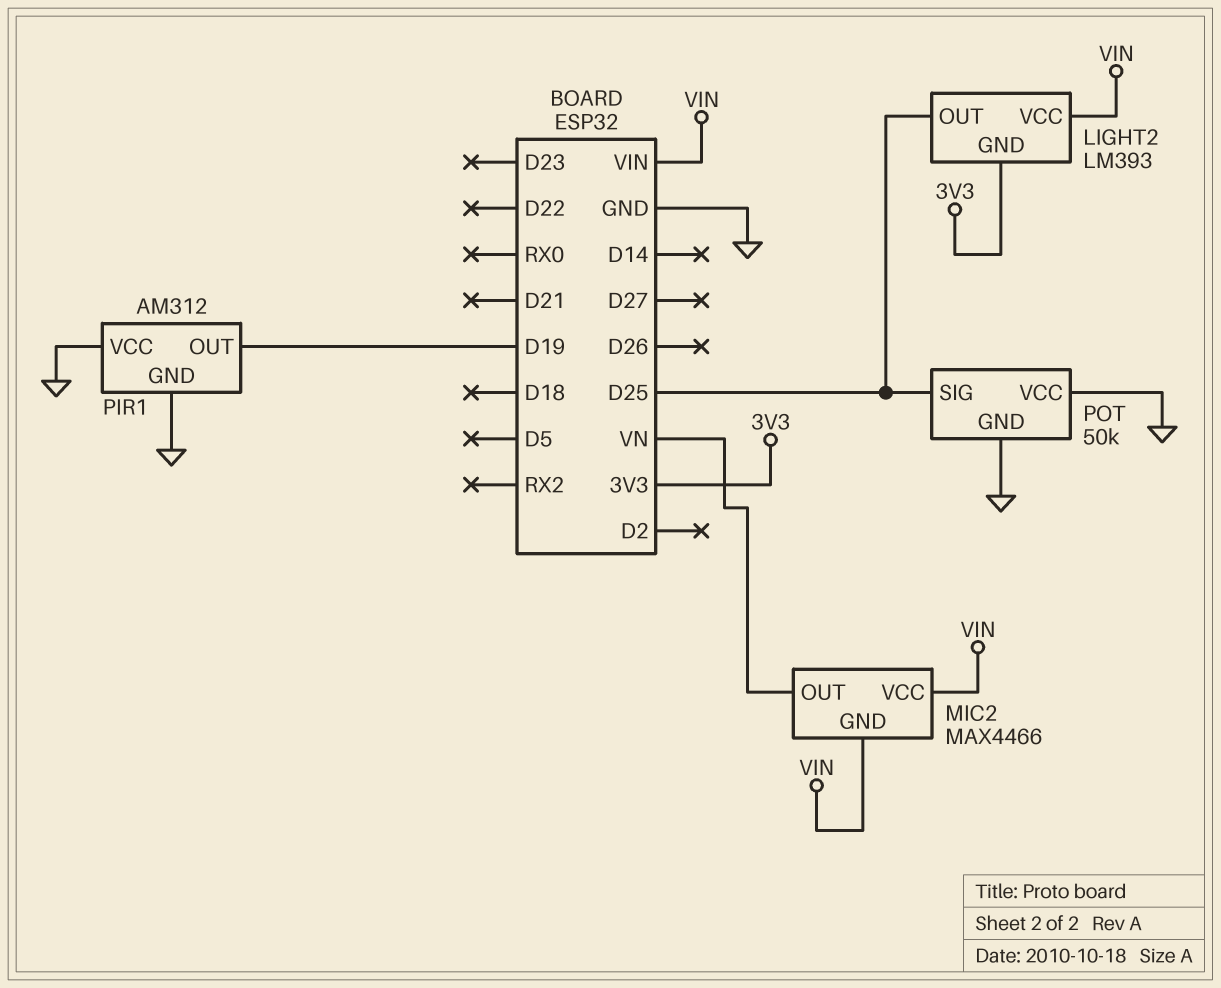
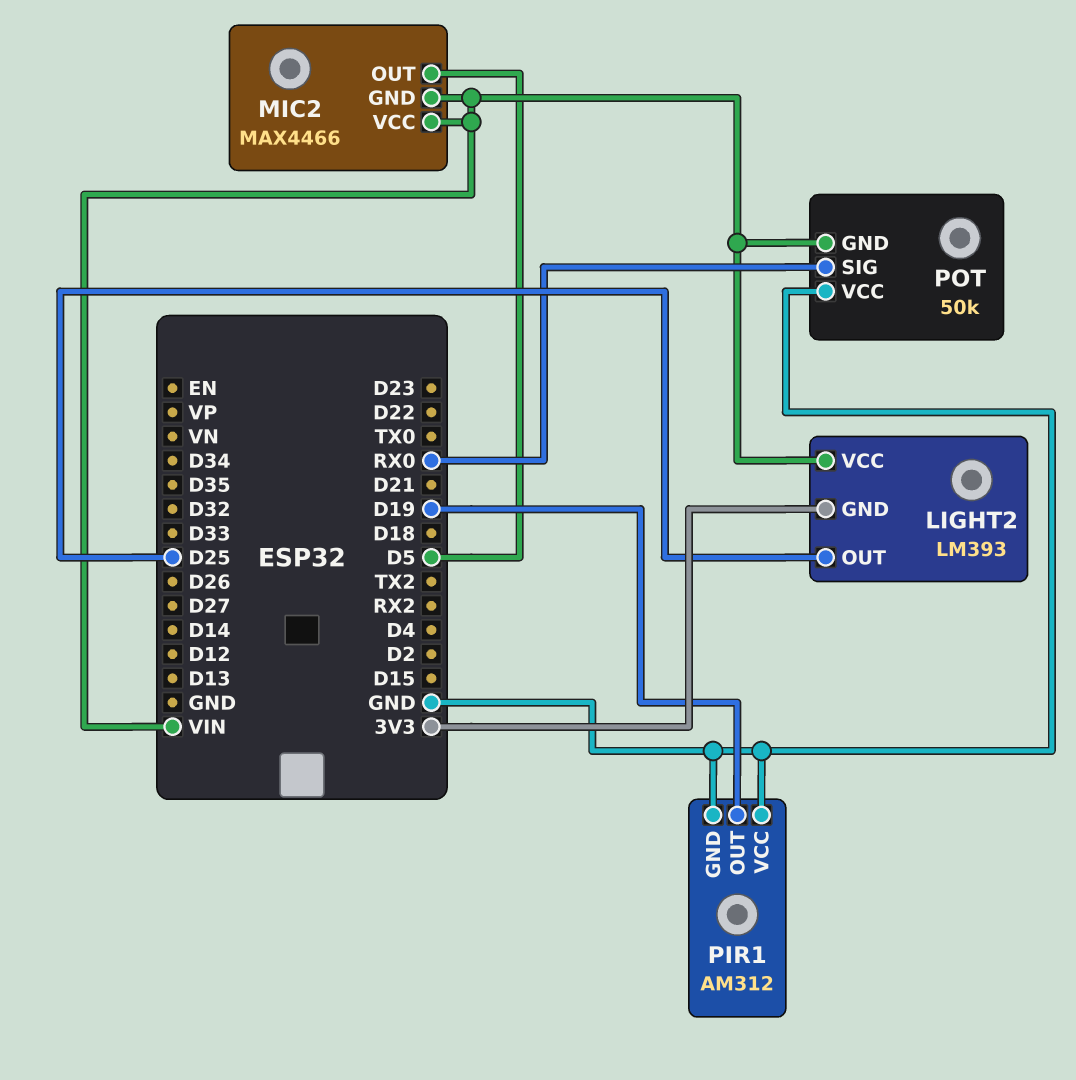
MIC2 pin OUT: VN -> D5
POT pin GND: GND -> VIN
POT pin SIG: D25 -> RX0

